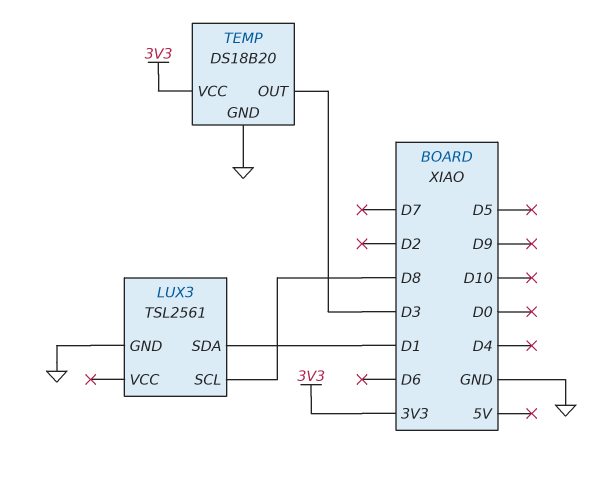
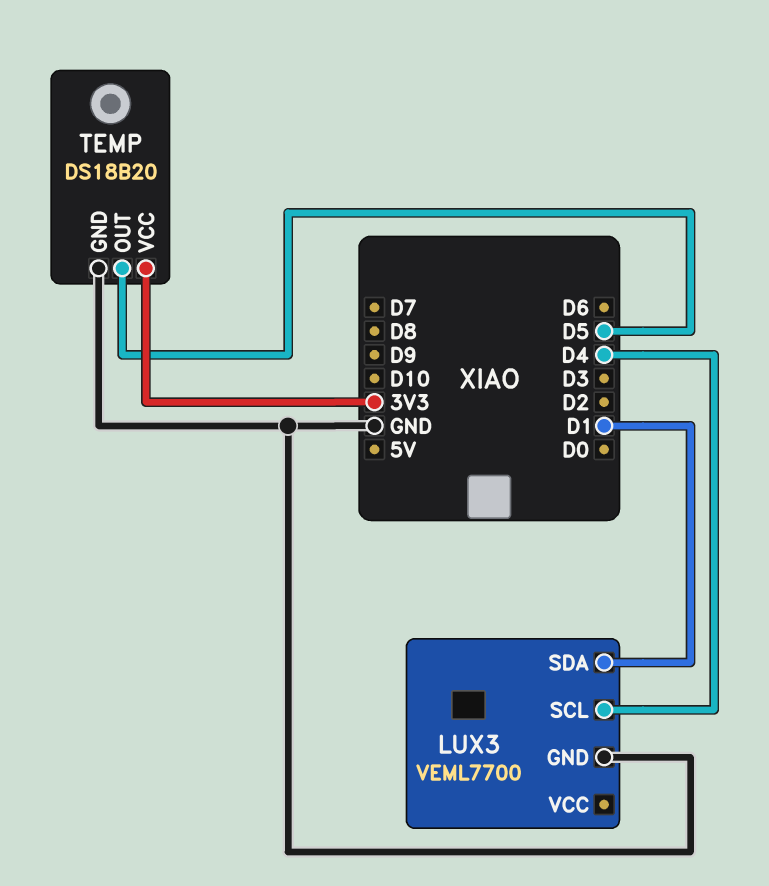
LUX3: TSL2561 -> VEML7700
LUX3 pin SCL: D8 -> D4
TEMP pin OUT: D3 -> D5

